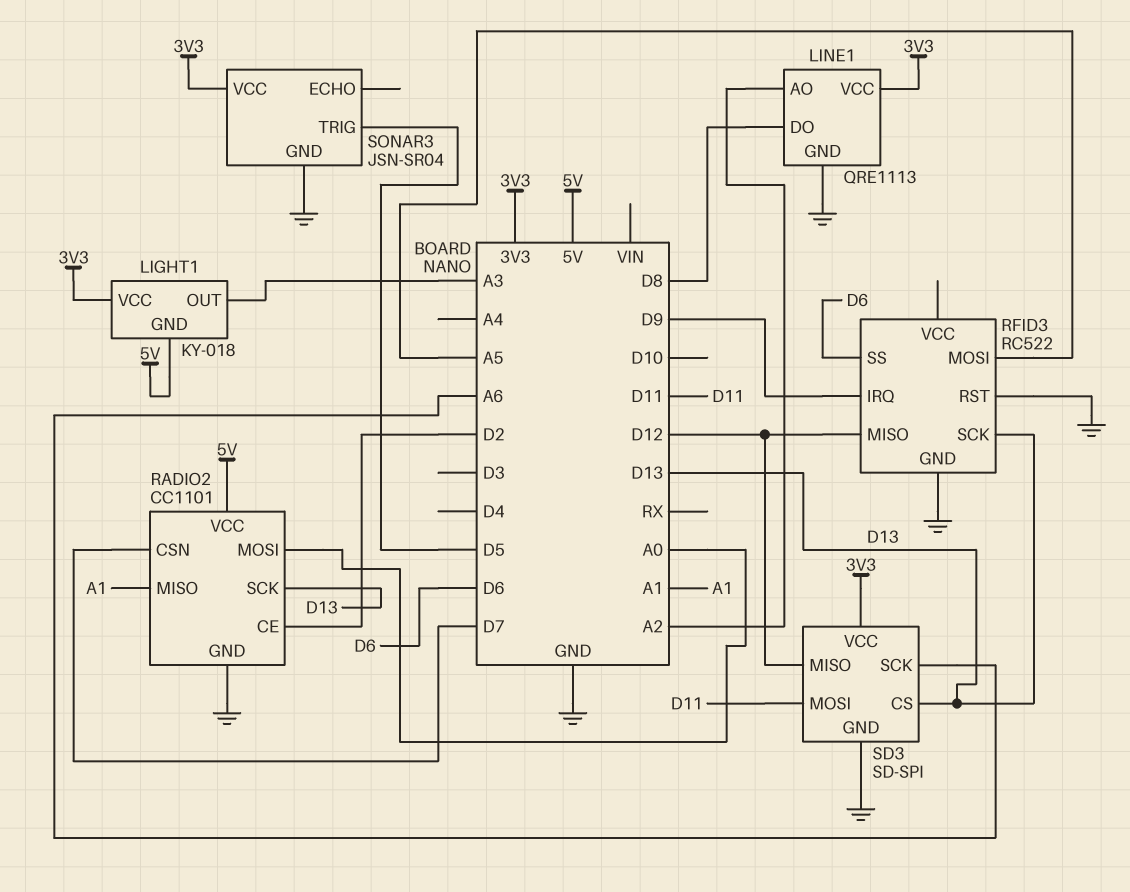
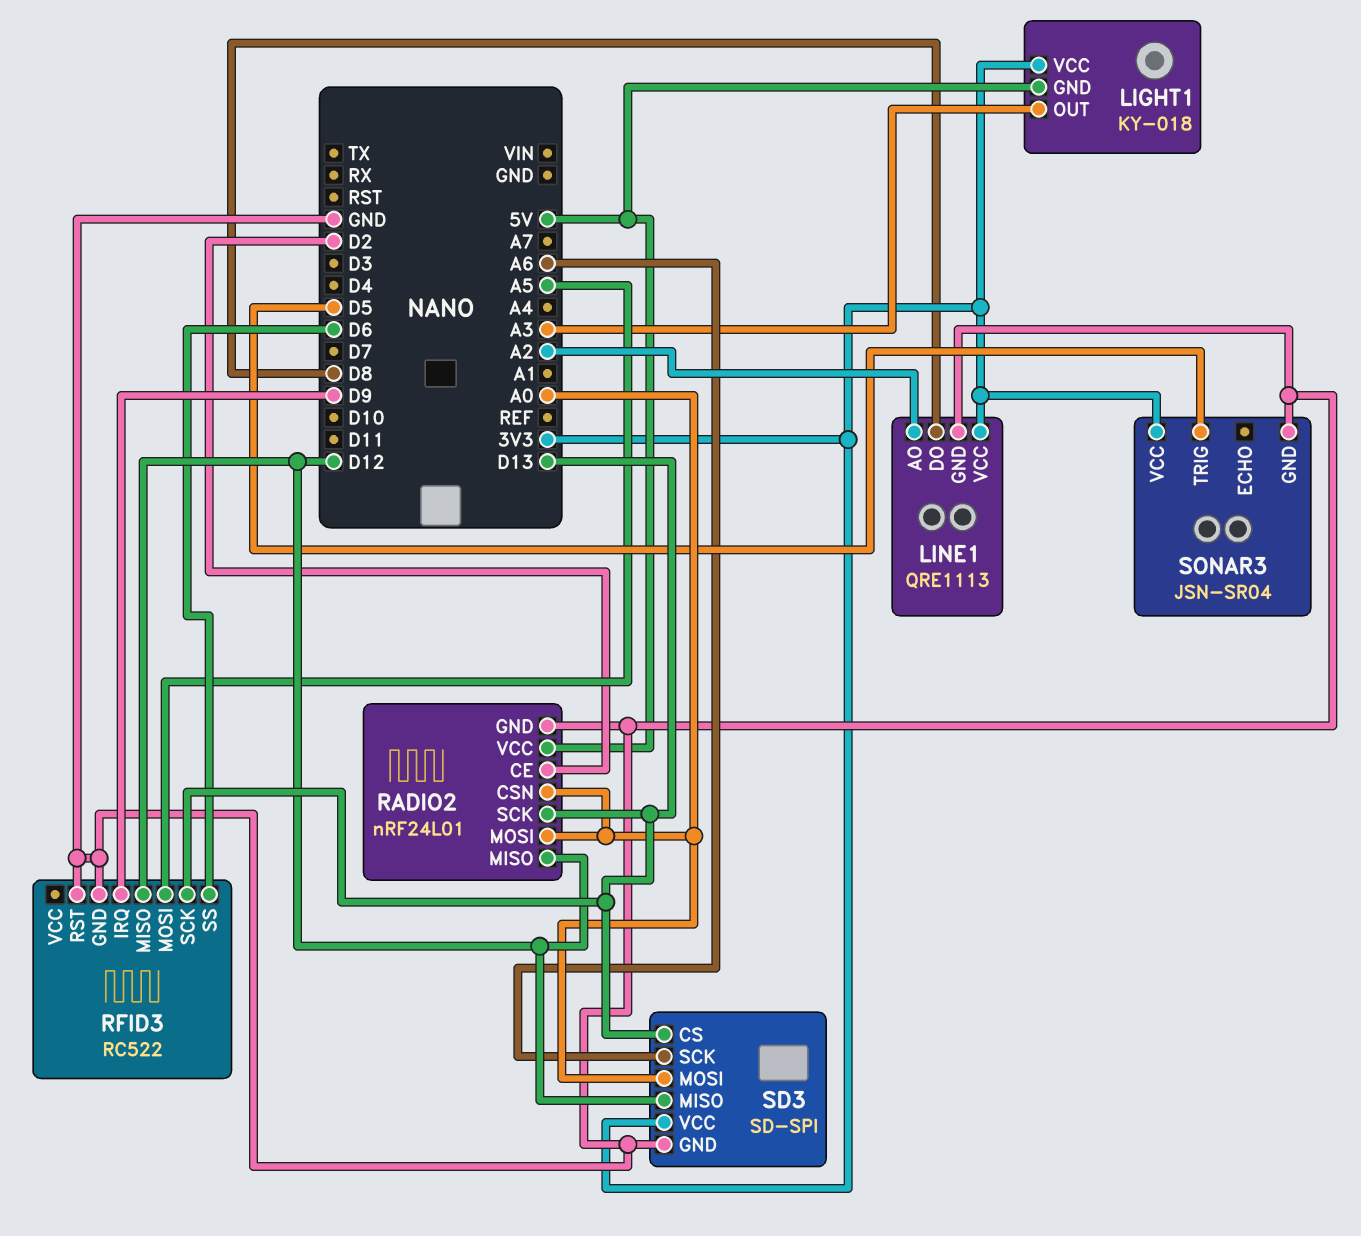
RADIO2: CC1101 -> nRF24L01
RADIO2 pin CSN: D7 -> A0
RADIO2 pin MISO: A1 -> D12
SD3 pin MOSI: D11 -> A0

